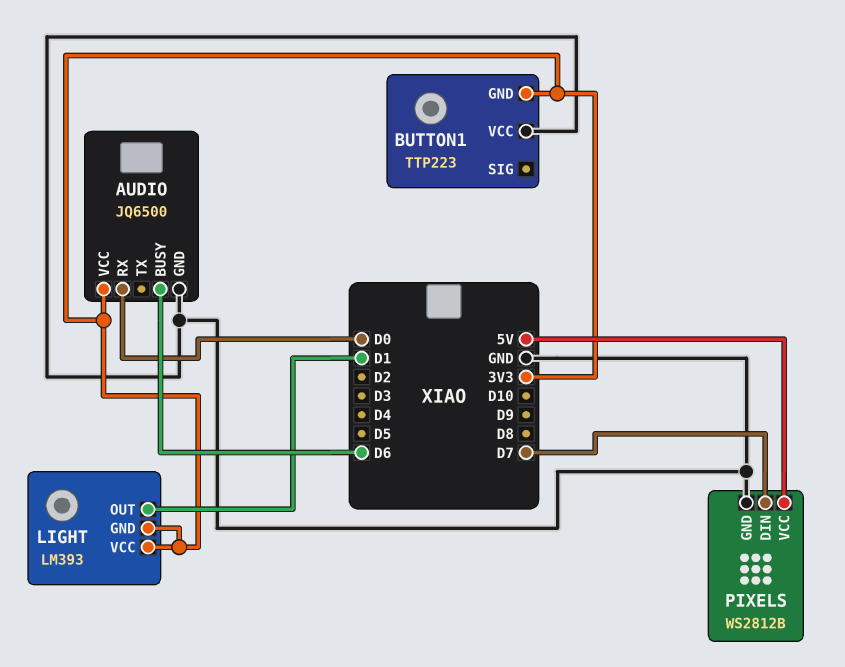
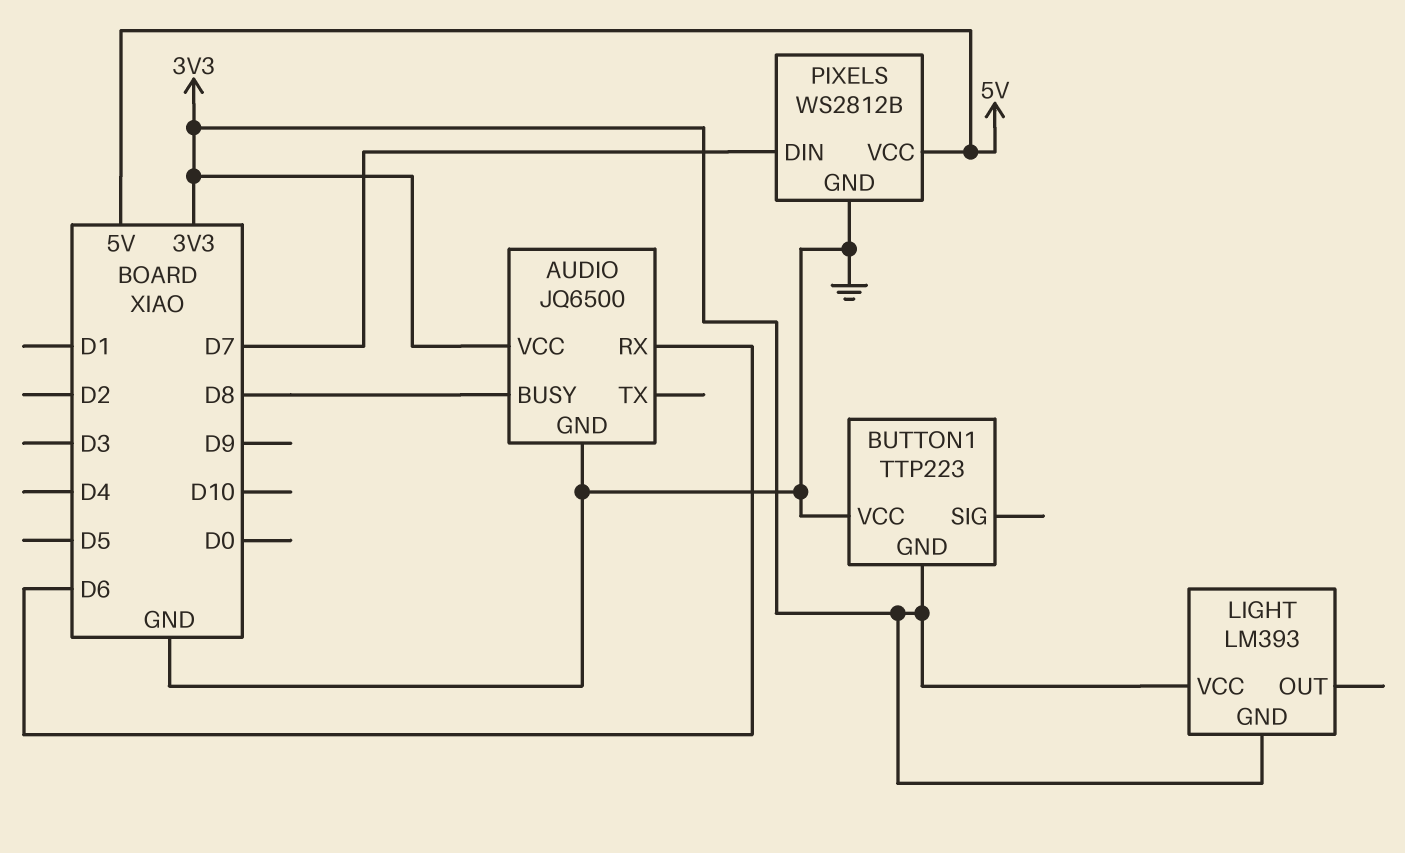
AUDIO pin BUSY: D6 -> D8
AUDIO pin RX: D0 -> D6
LIGHT pin OUT: D1 -> none

